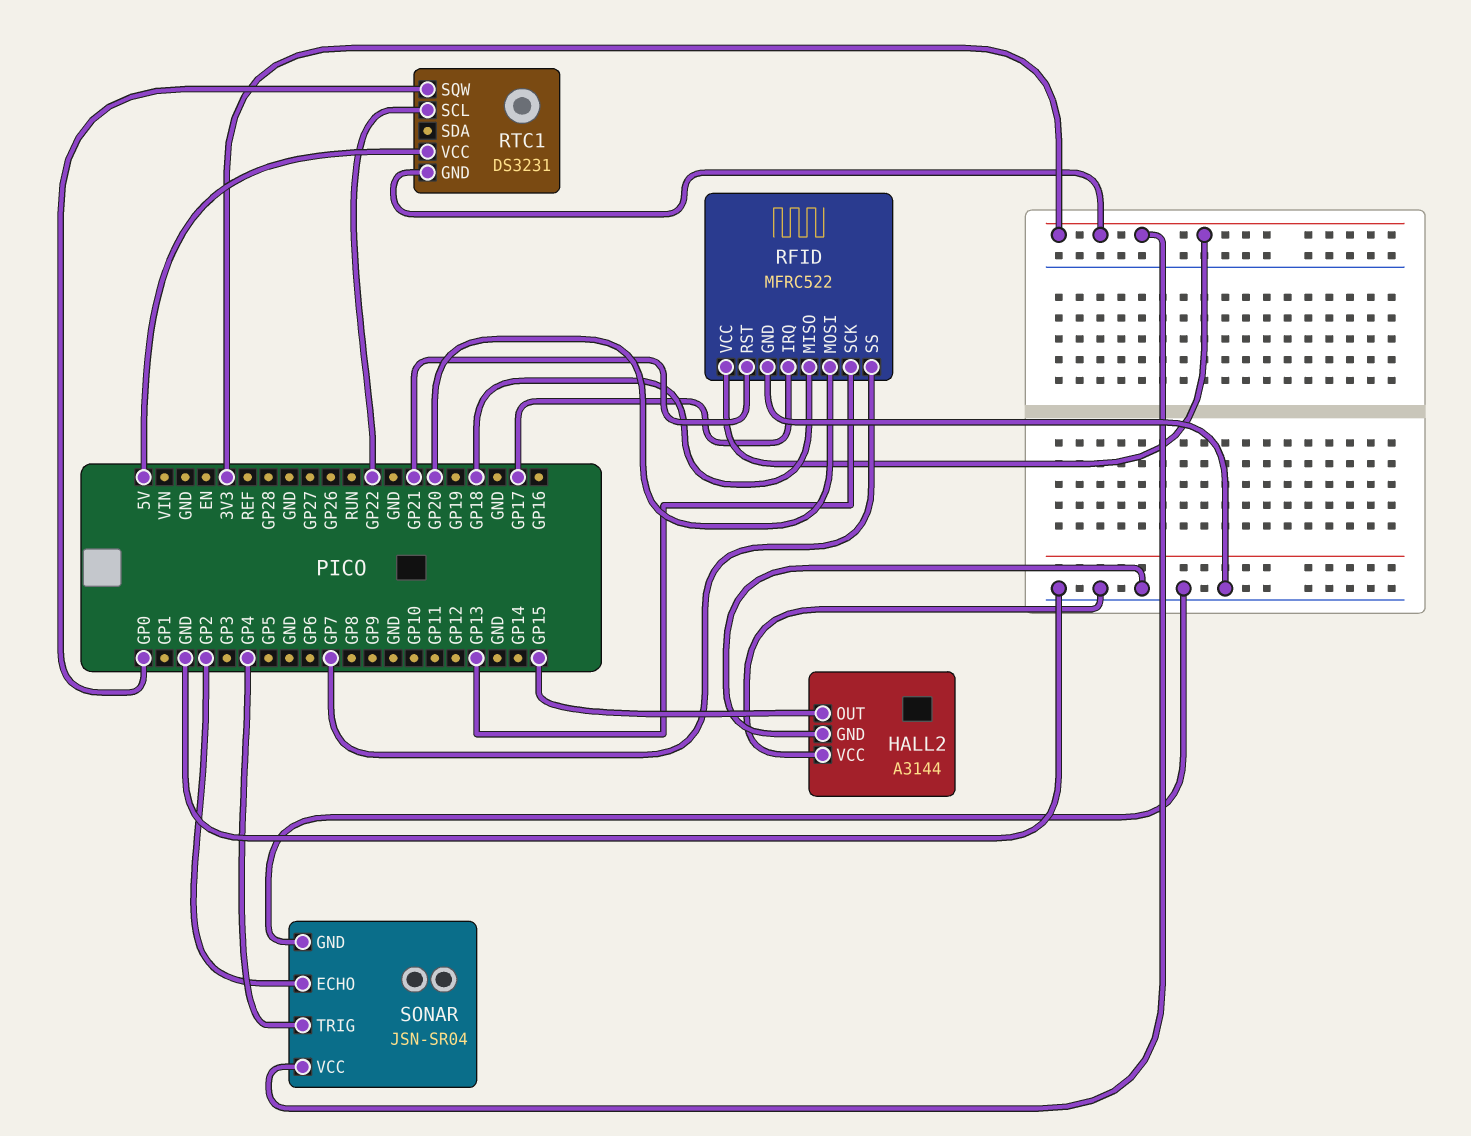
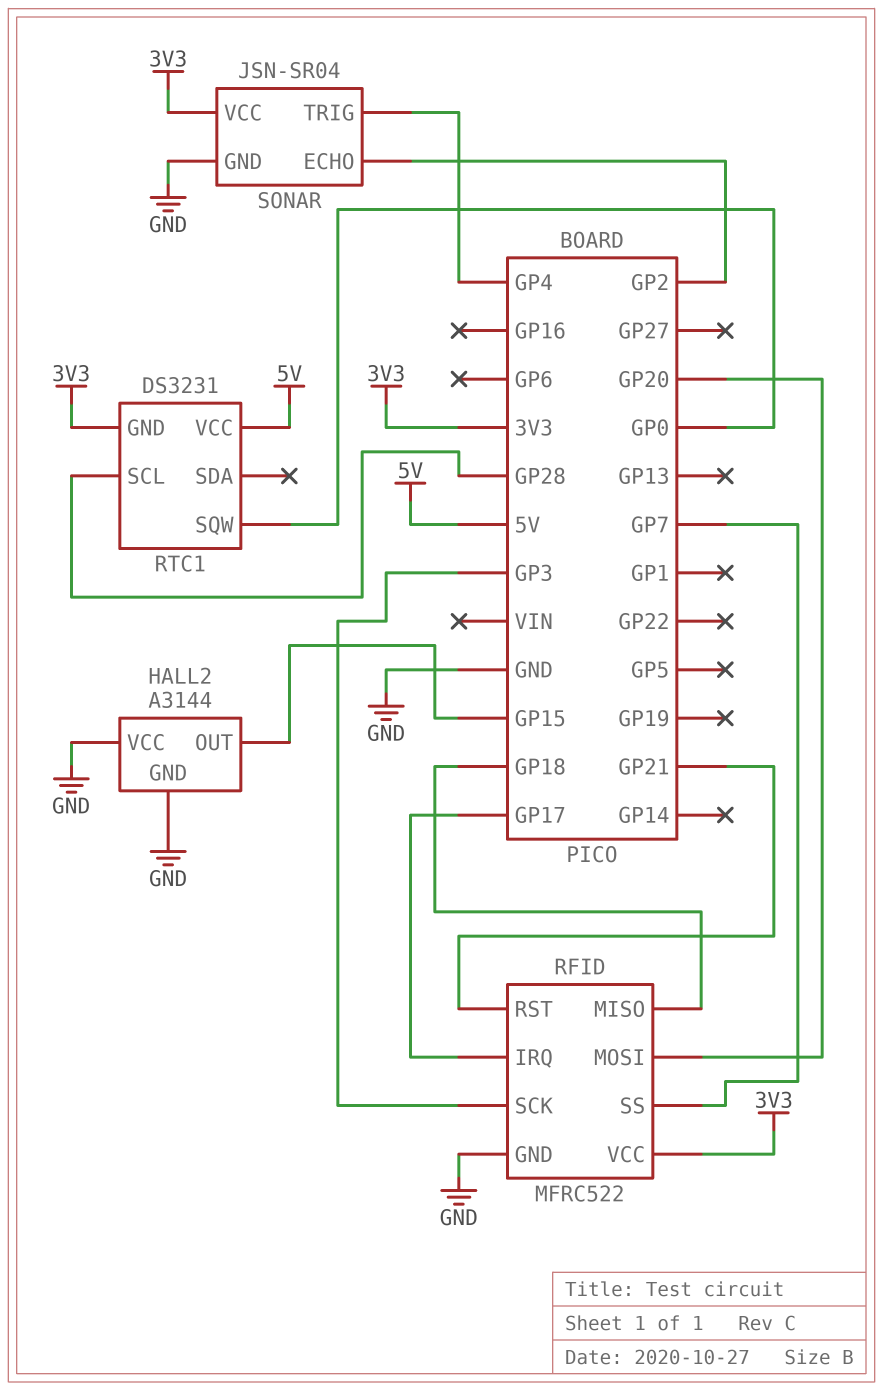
RFID pin SCK: GP13 -> GP3
RTC1 pin SCL: GP22 -> GP28

